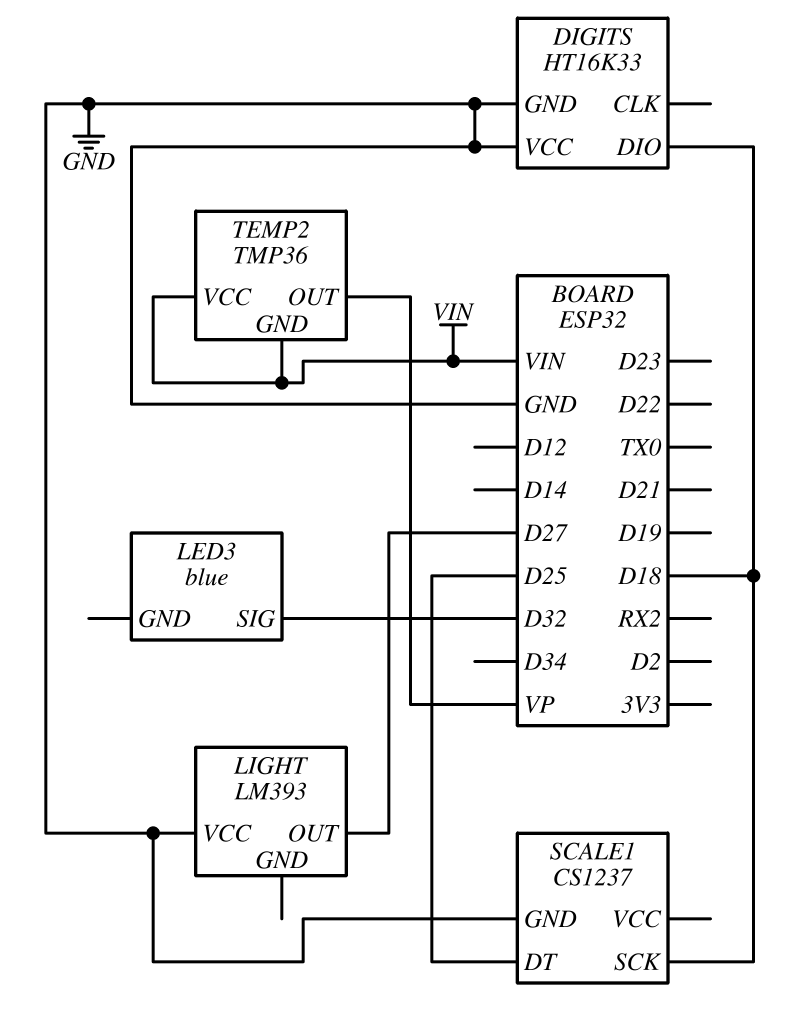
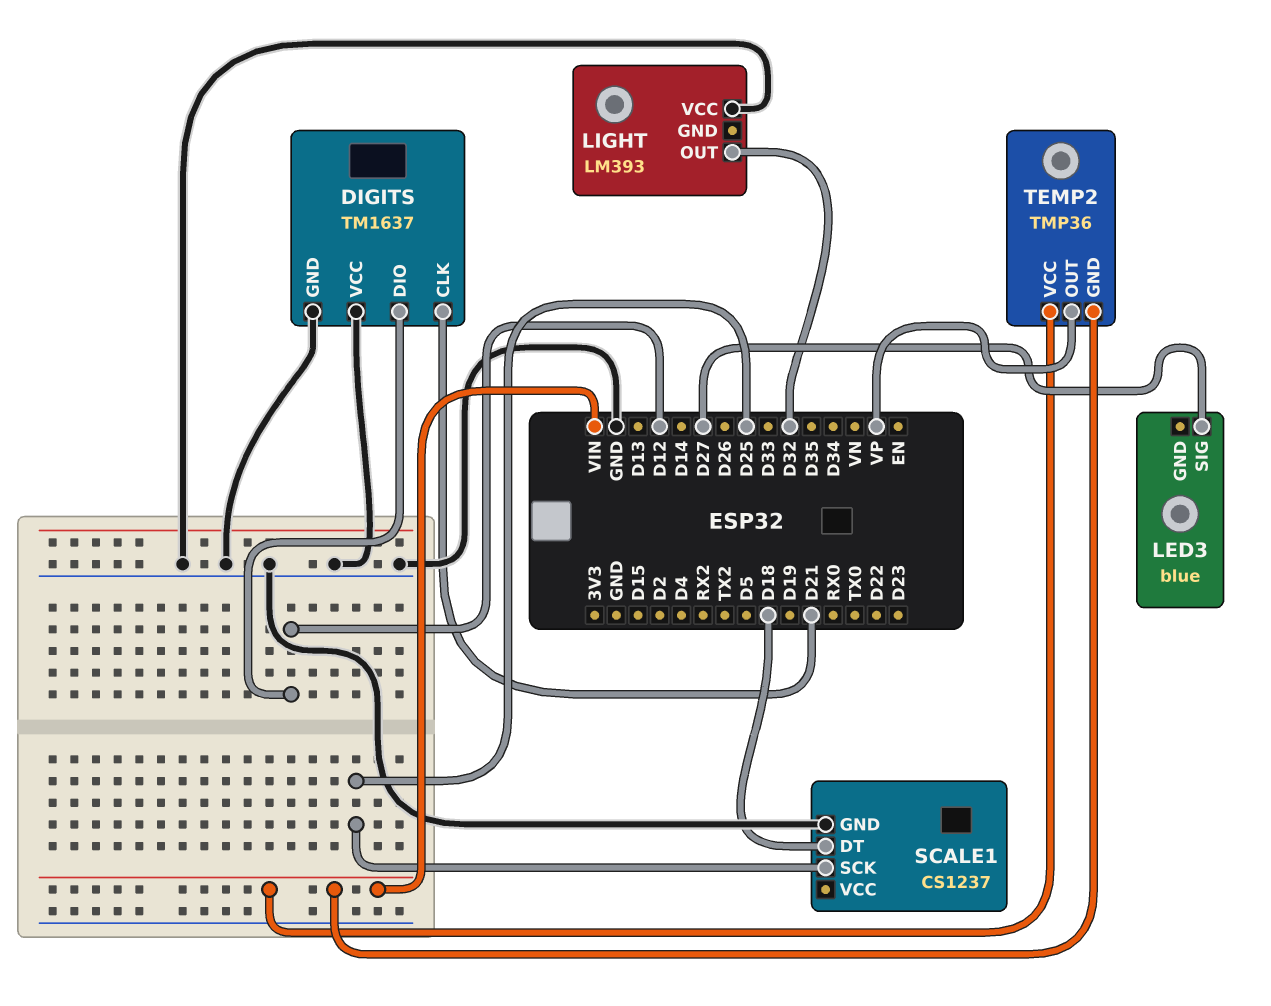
DIGITS: HT16K33 -> TM1637
DIGITS pin CLK: none -> D21
DIGITS pin DIO: D18 -> D12
LED3 pin SIG: D32 -> D27
LIGHT pin OUT: D27 -> D32
SCALE1 pin DT: D25 -> D18
SCALE1 pin SCK: D18 -> D25

